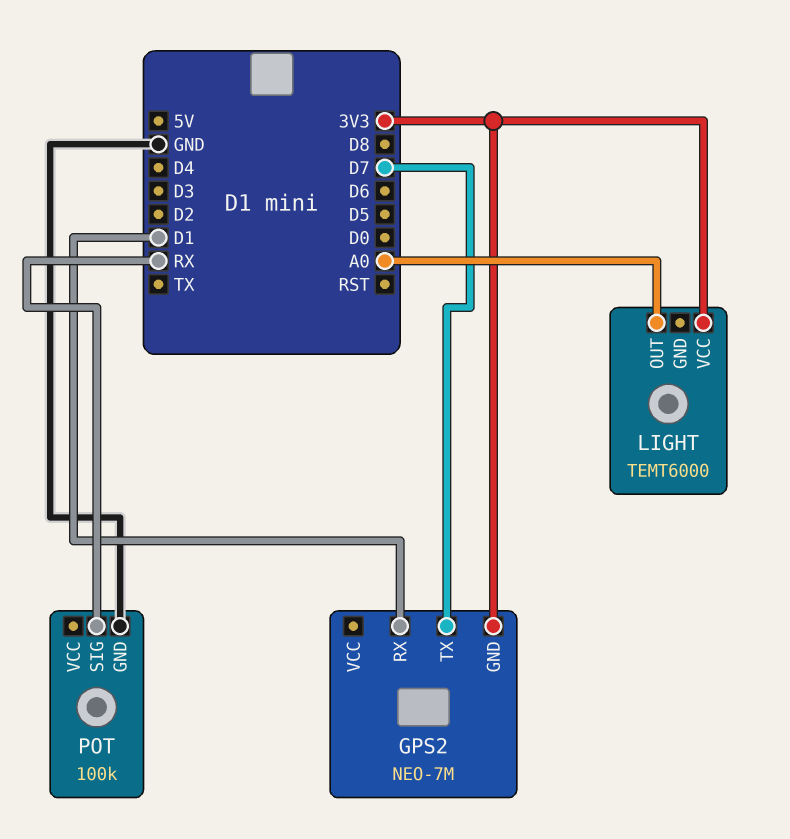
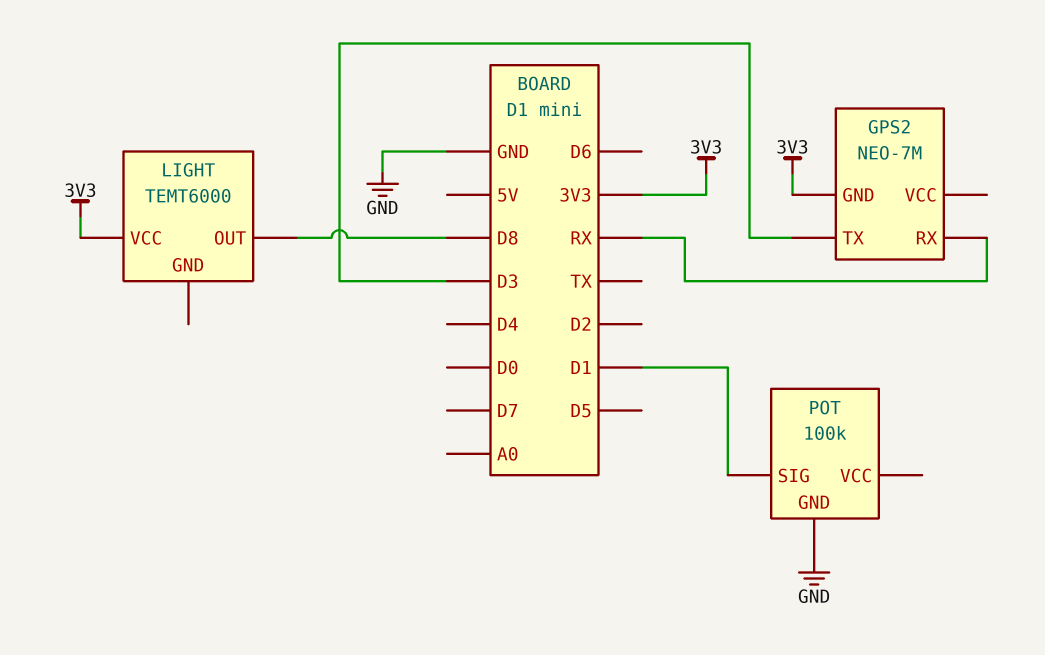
GPS2 pin RX: D1 -> RX
GPS2 pin TX: D7 -> D3
LIGHT pin OUT: A0 -> D8
POT pin SIG: RX -> D1

